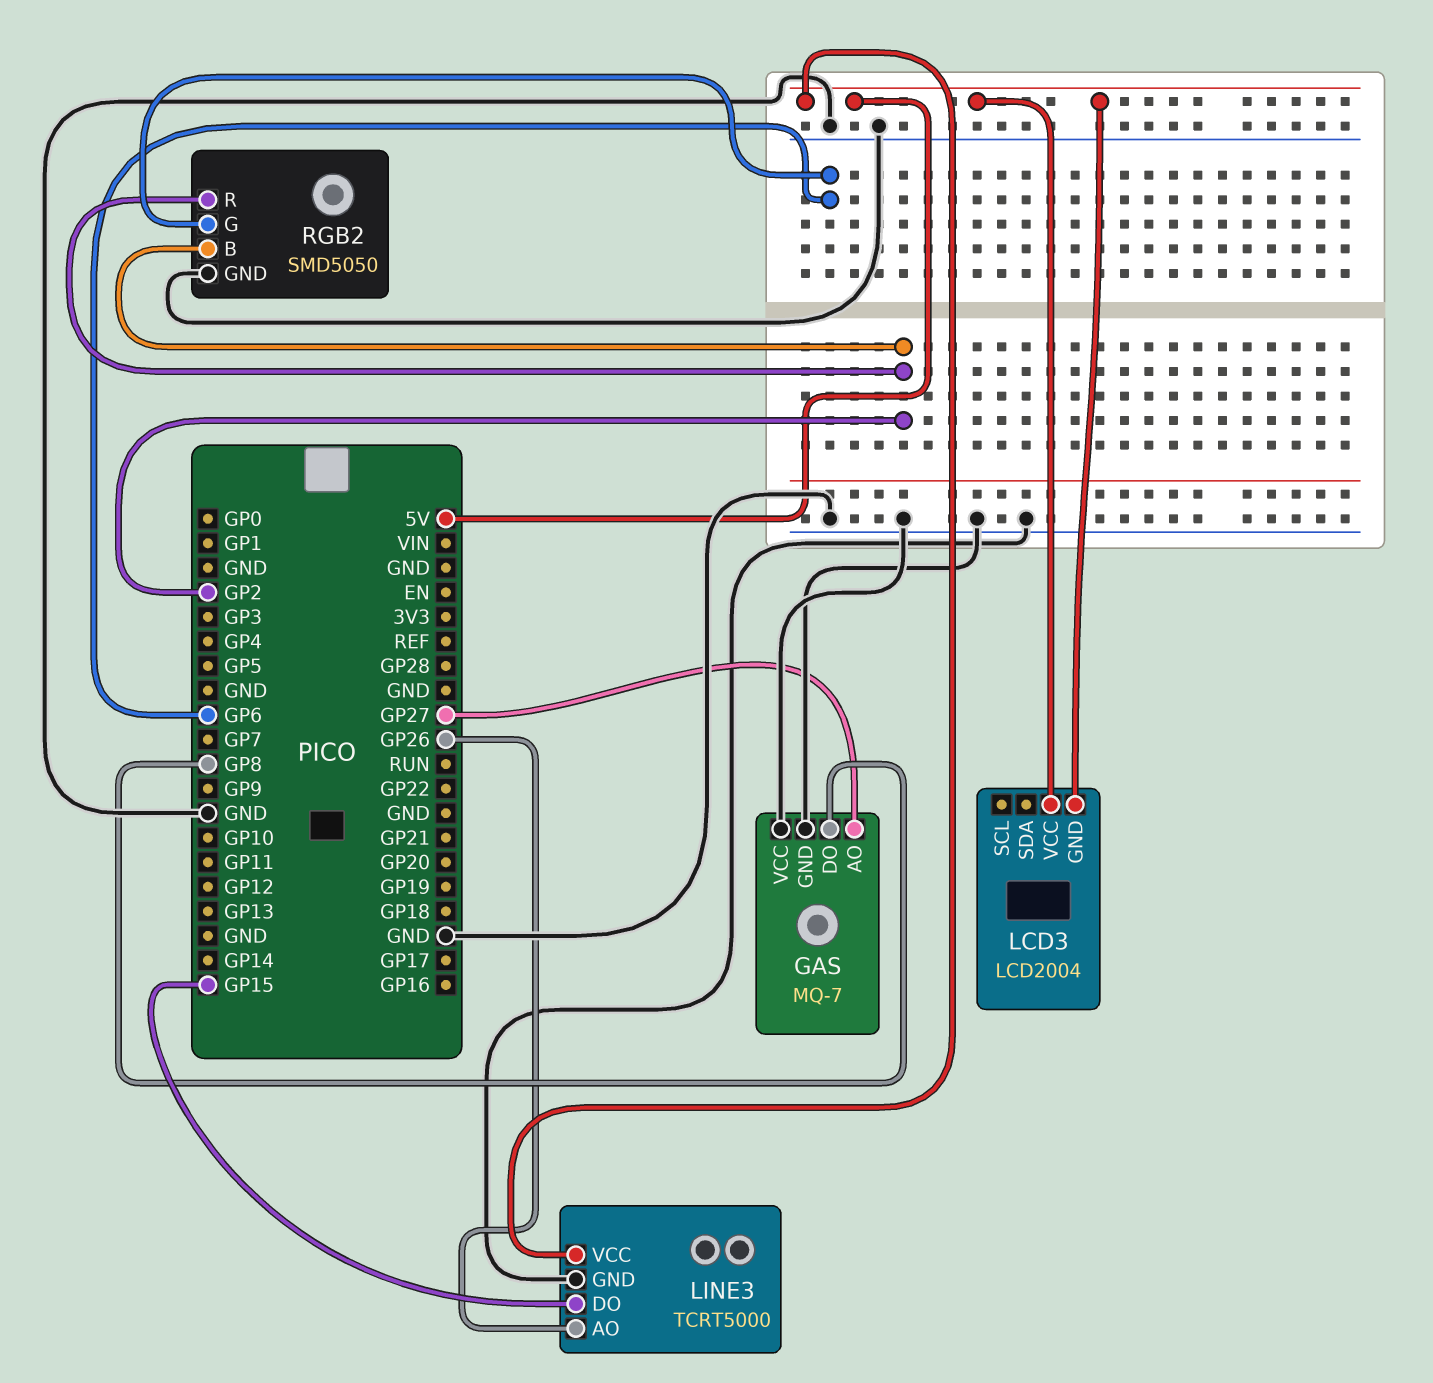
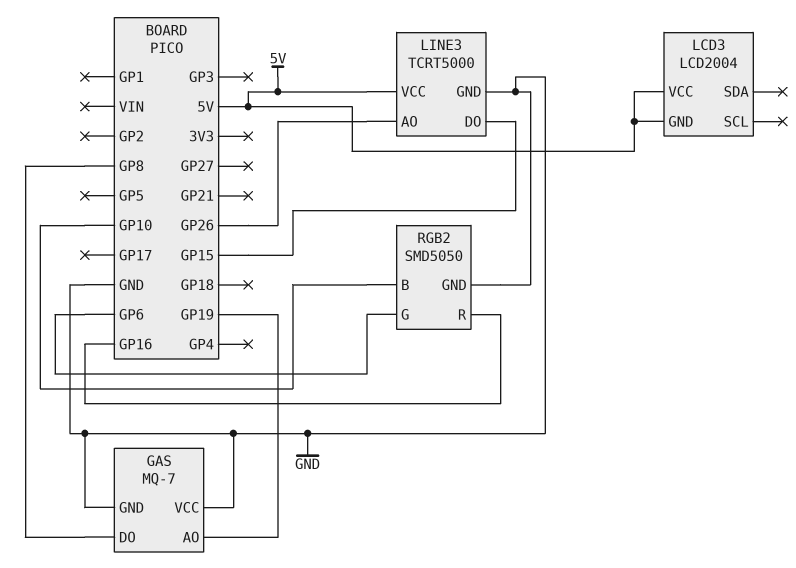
GAS pin AO: GP27 -> GP19
RGB2 pin B: GP2 -> GP10
RGB2 pin R: GP2 -> GP16

